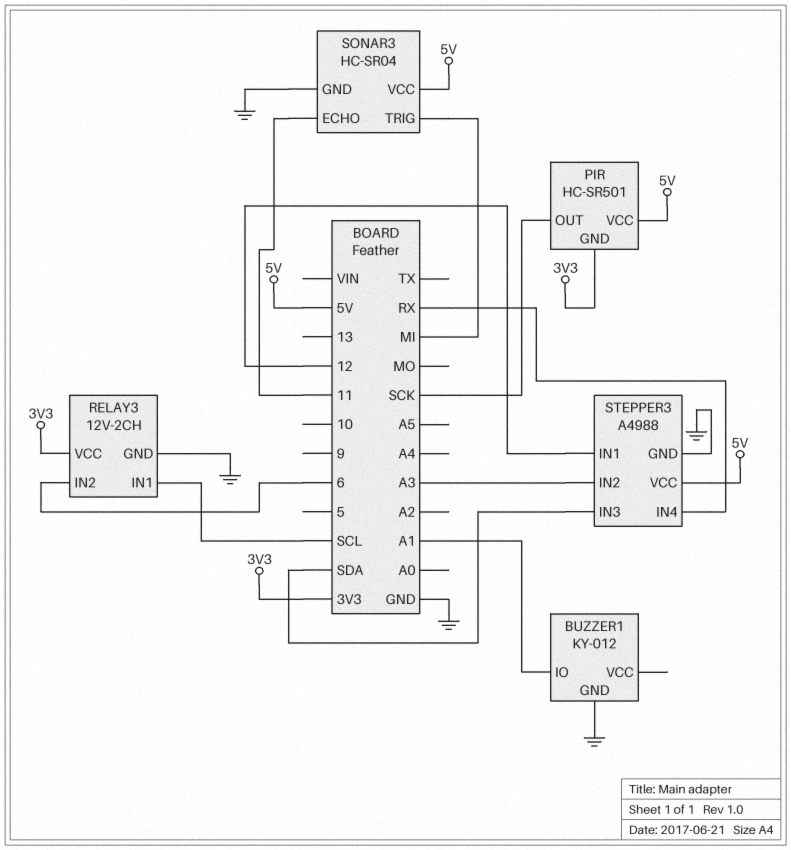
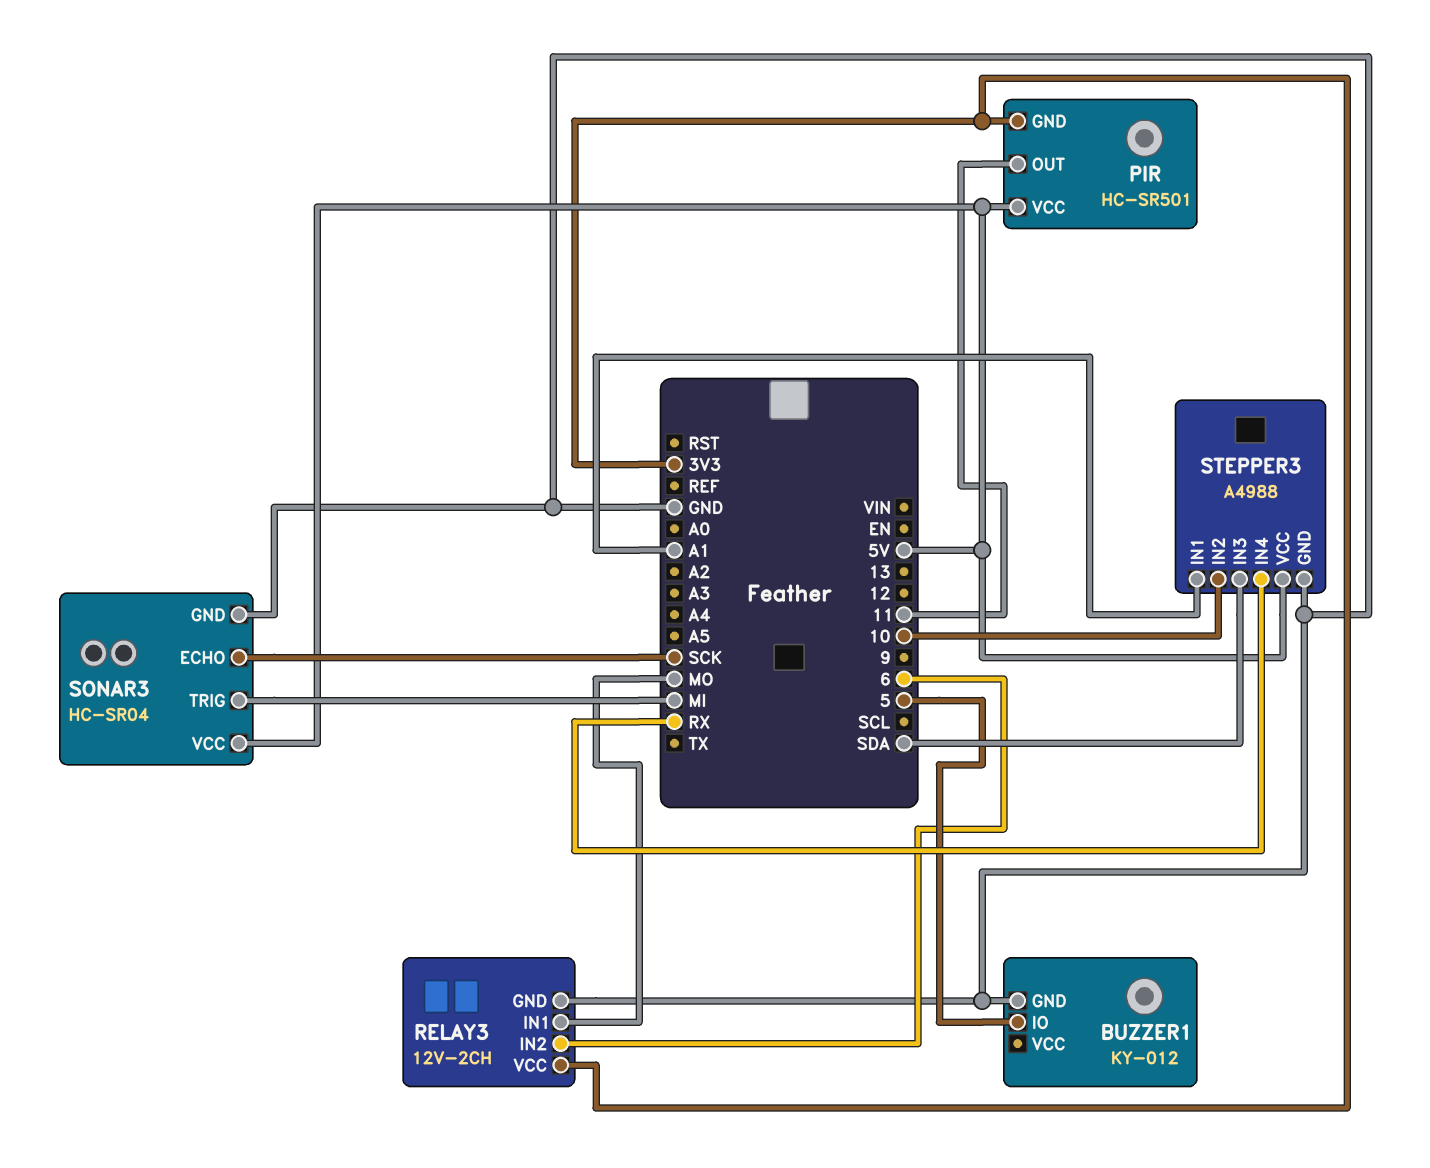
BUZZER1 pin IO: A1 -> 5
PIR pin OUT: SCK -> 11
RELAY3 pin IN1: SCL -> MO
SONAR3 pin ECHO: 11 -> SCK
STEPPER3 pin IN1: 12 -> A1
STEPPER3 pin IN2: A3 -> 10

